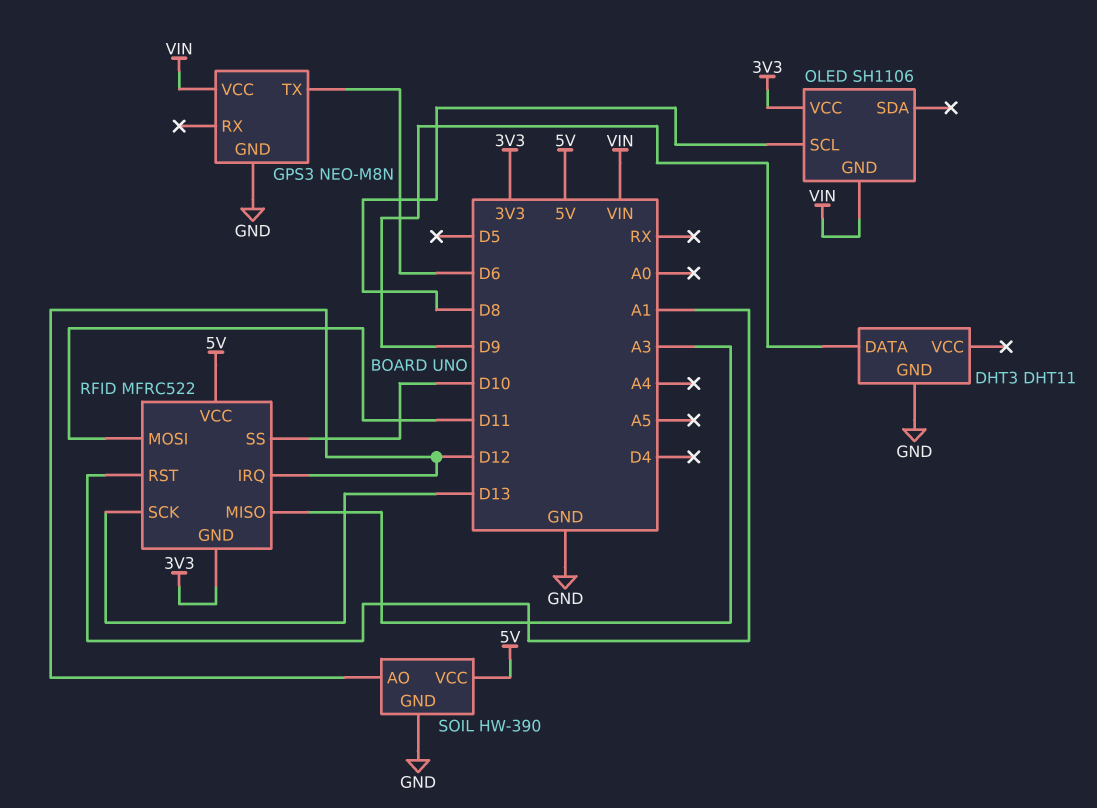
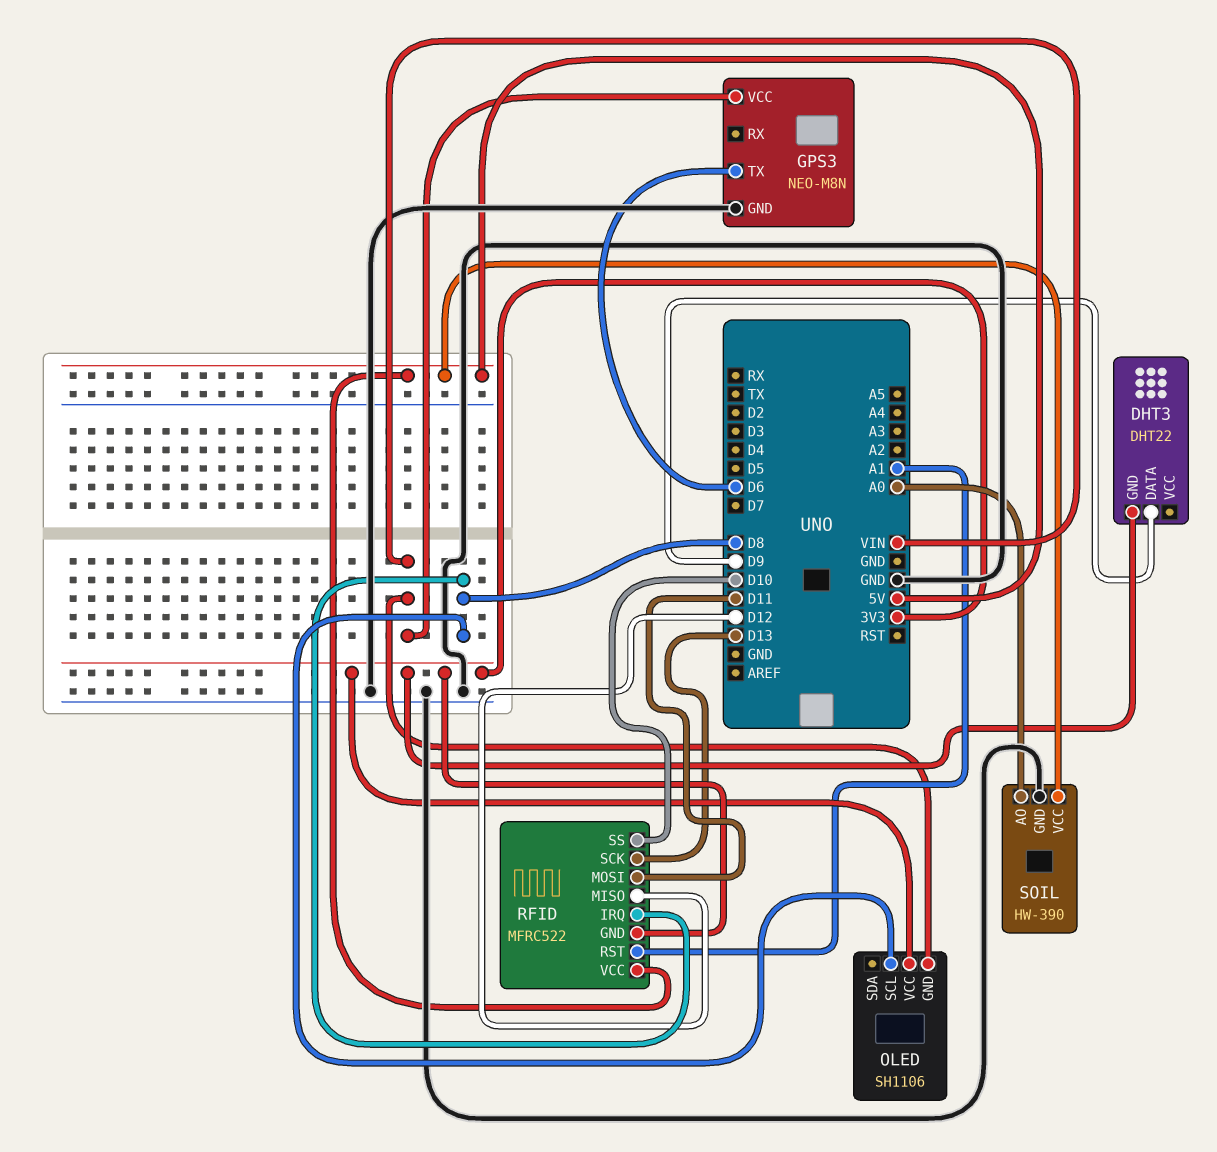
DHT3: DHT11 -> DHT22
DHT3 pin GND: GND -> 3V3
RFID pin IRQ: D12 -> D8
RFID pin MISO: A3 -> D12
SOIL pin AO: D12 -> A0

